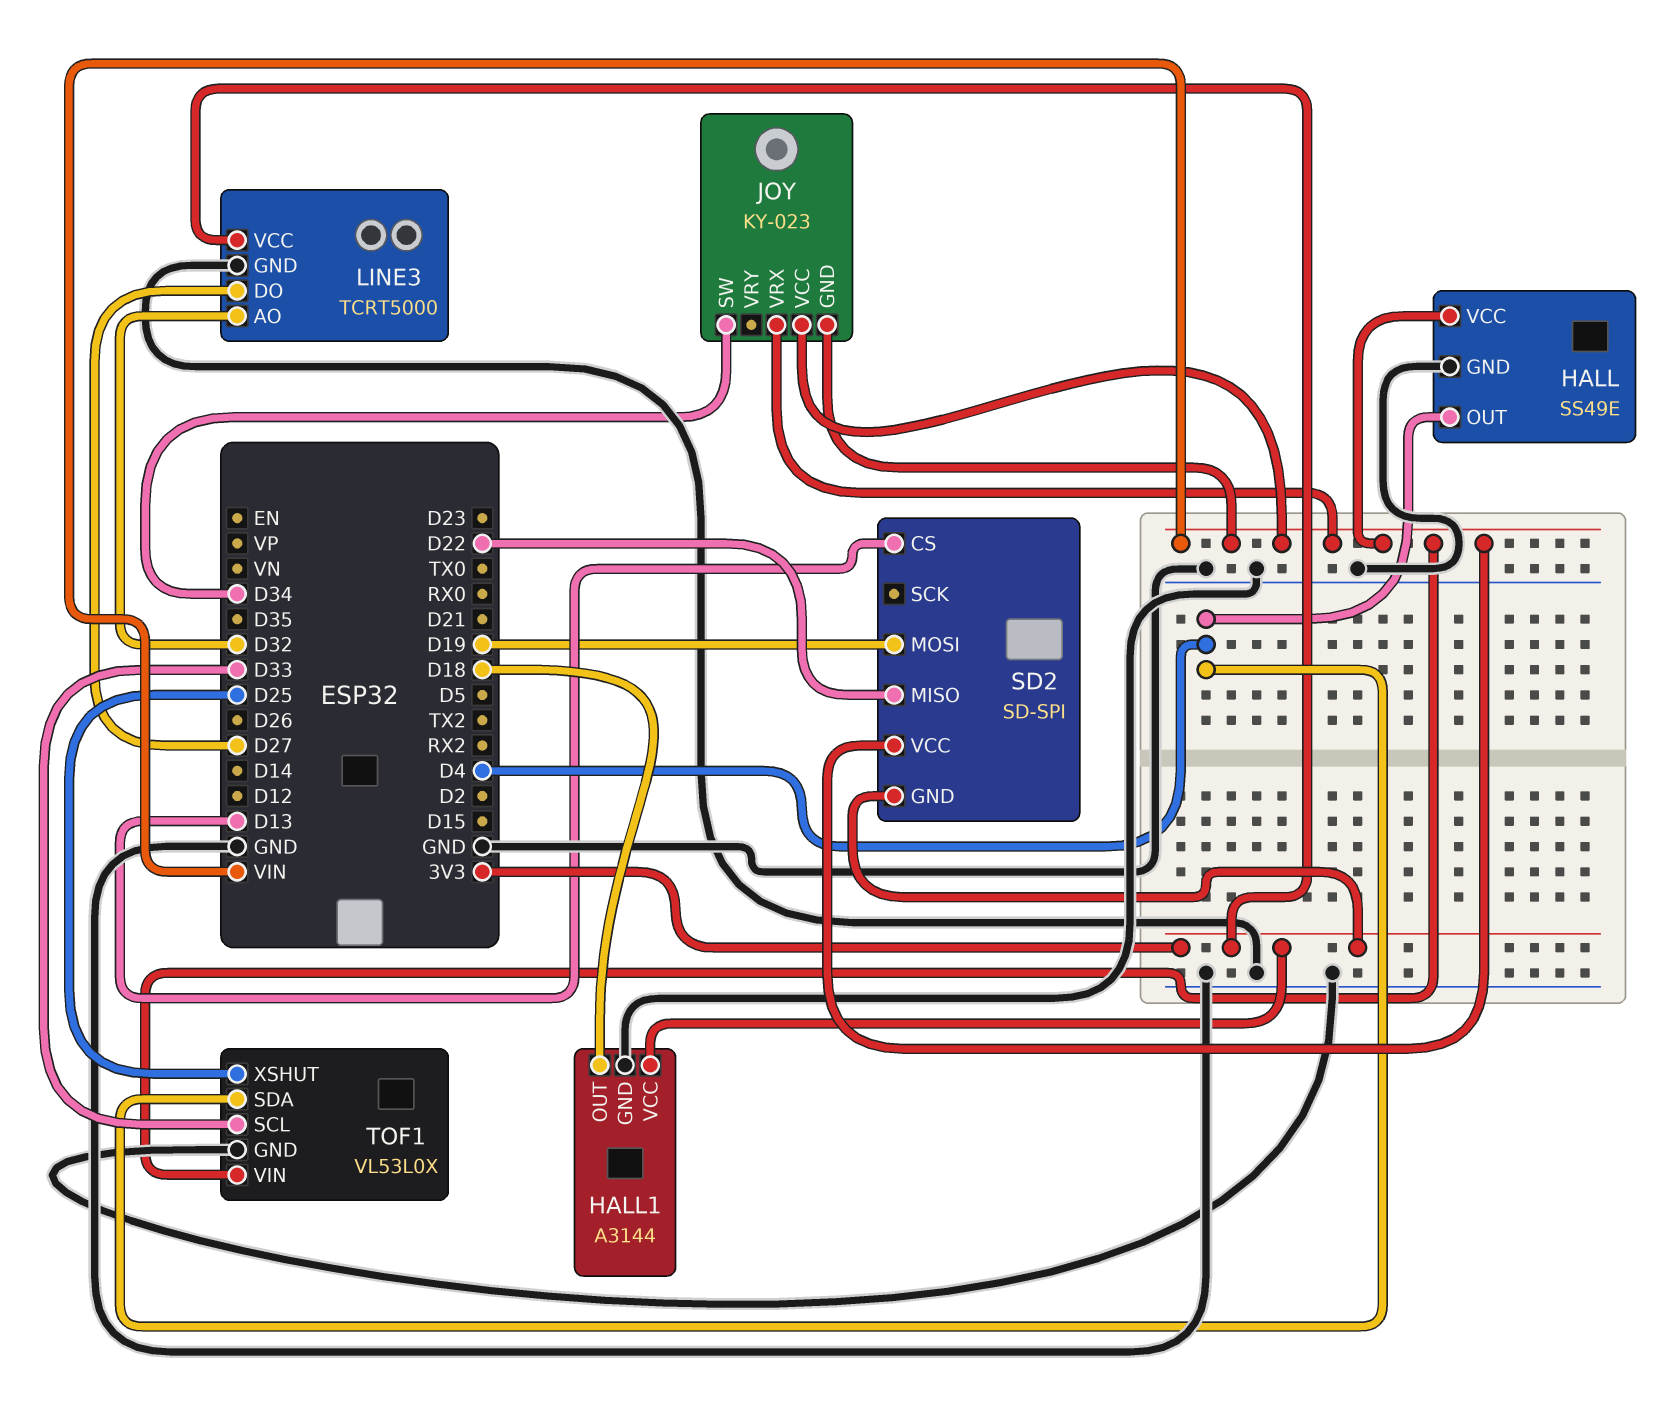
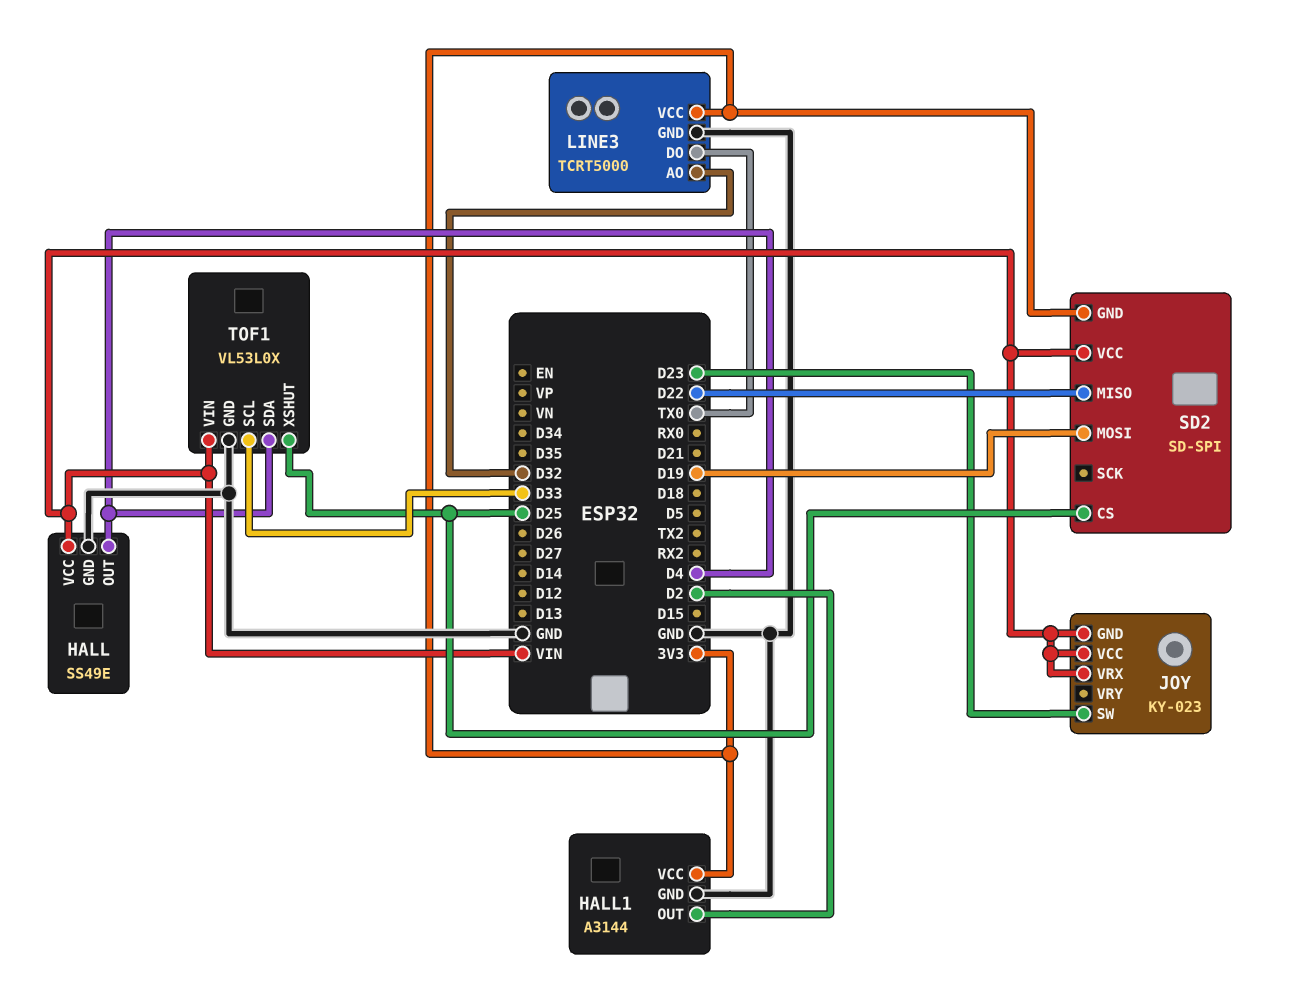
HALL1 pin OUT: D18 -> D2
JOY pin SW: D34 -> D23
LINE3 pin DO: D27 -> TX0
SD2 pin CS: D13 -> D25

